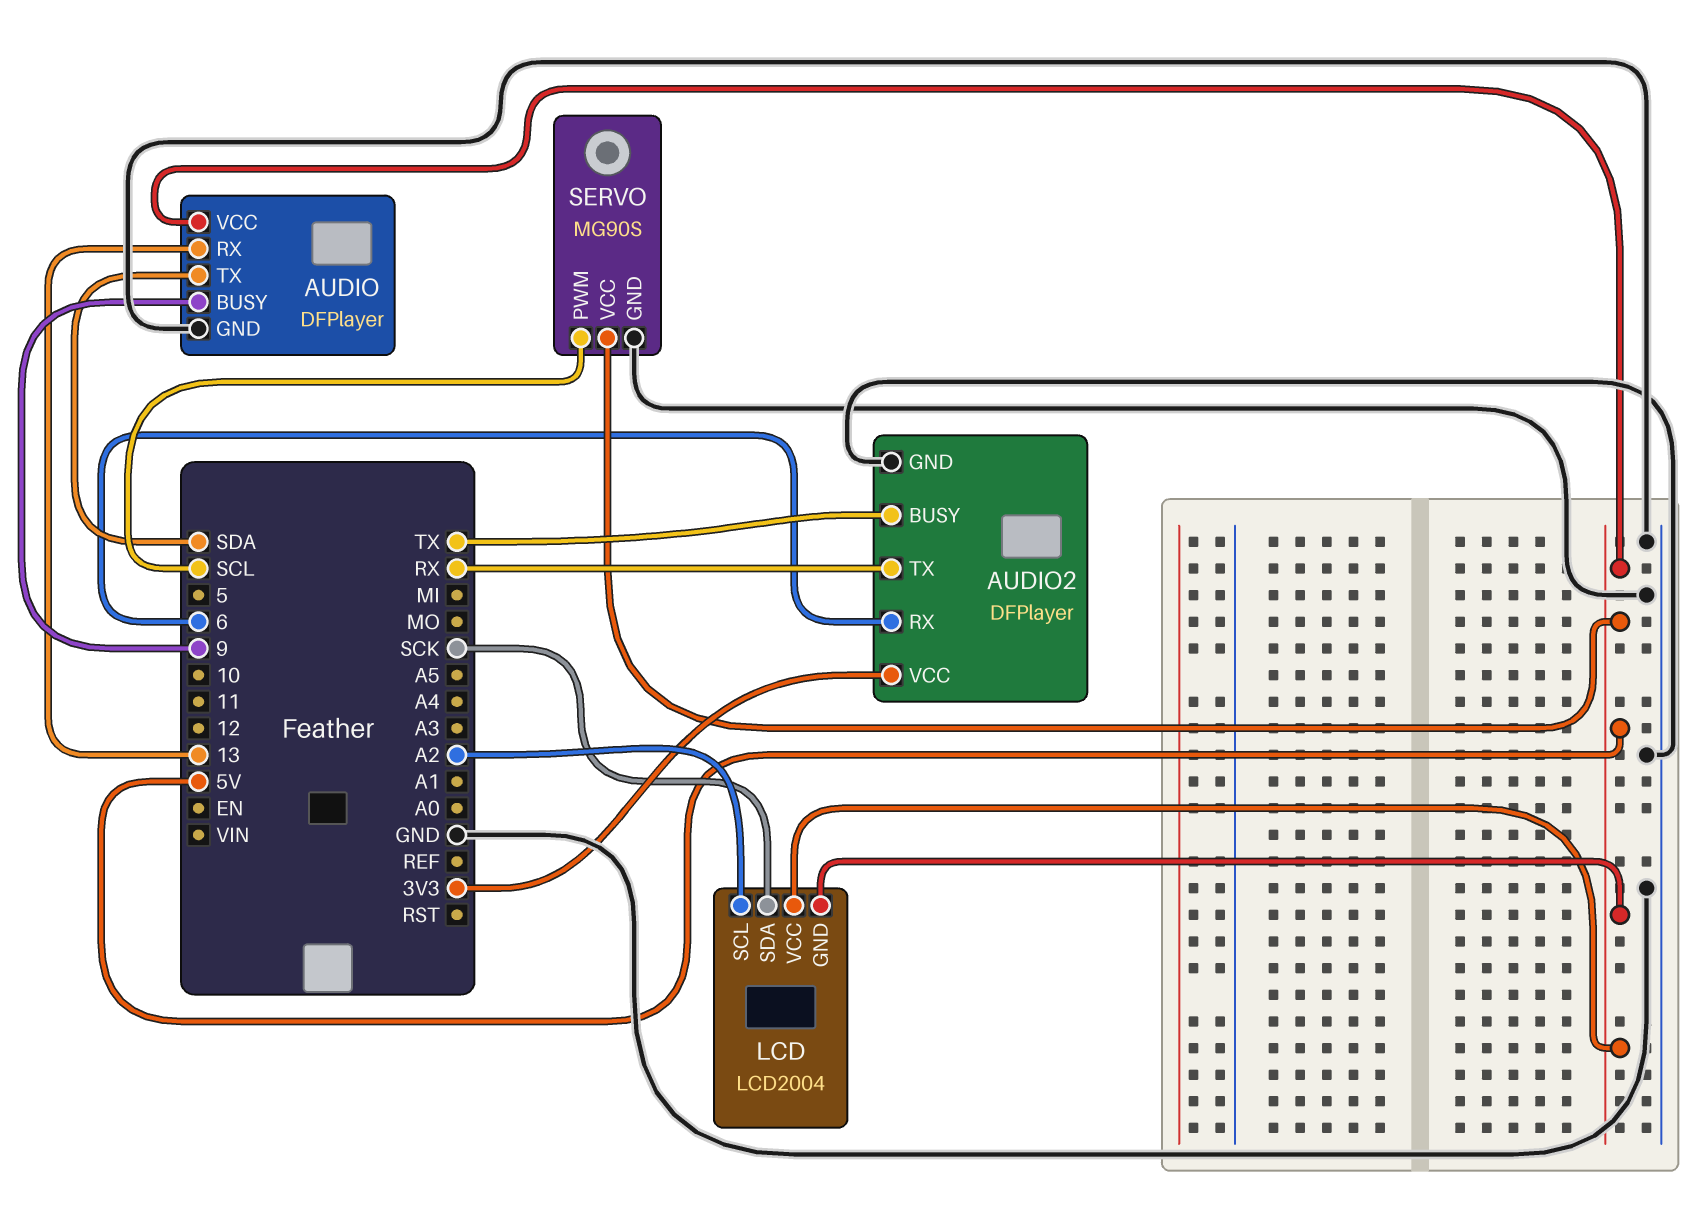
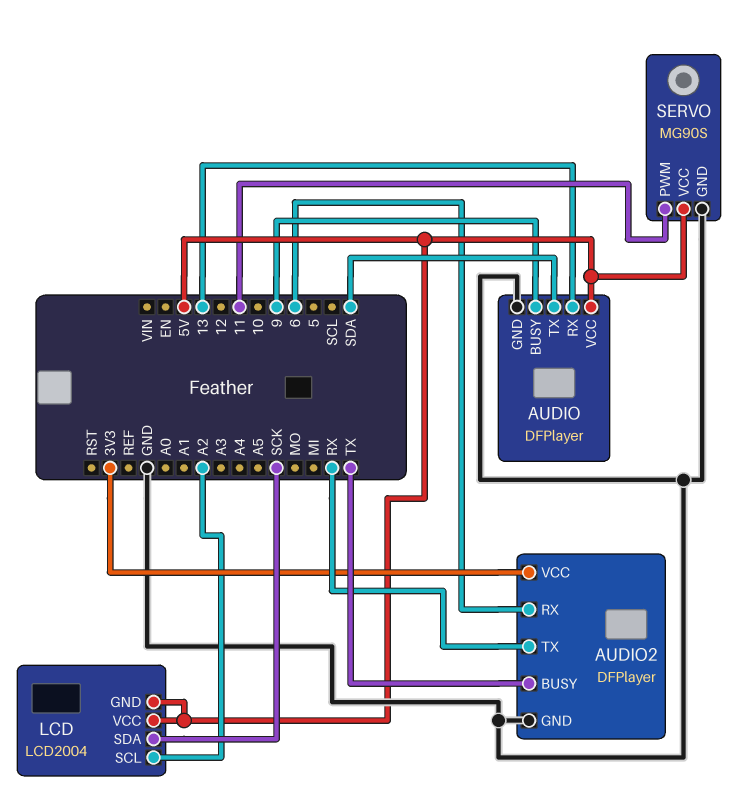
SERVO pin PWM: SCL -> 11

